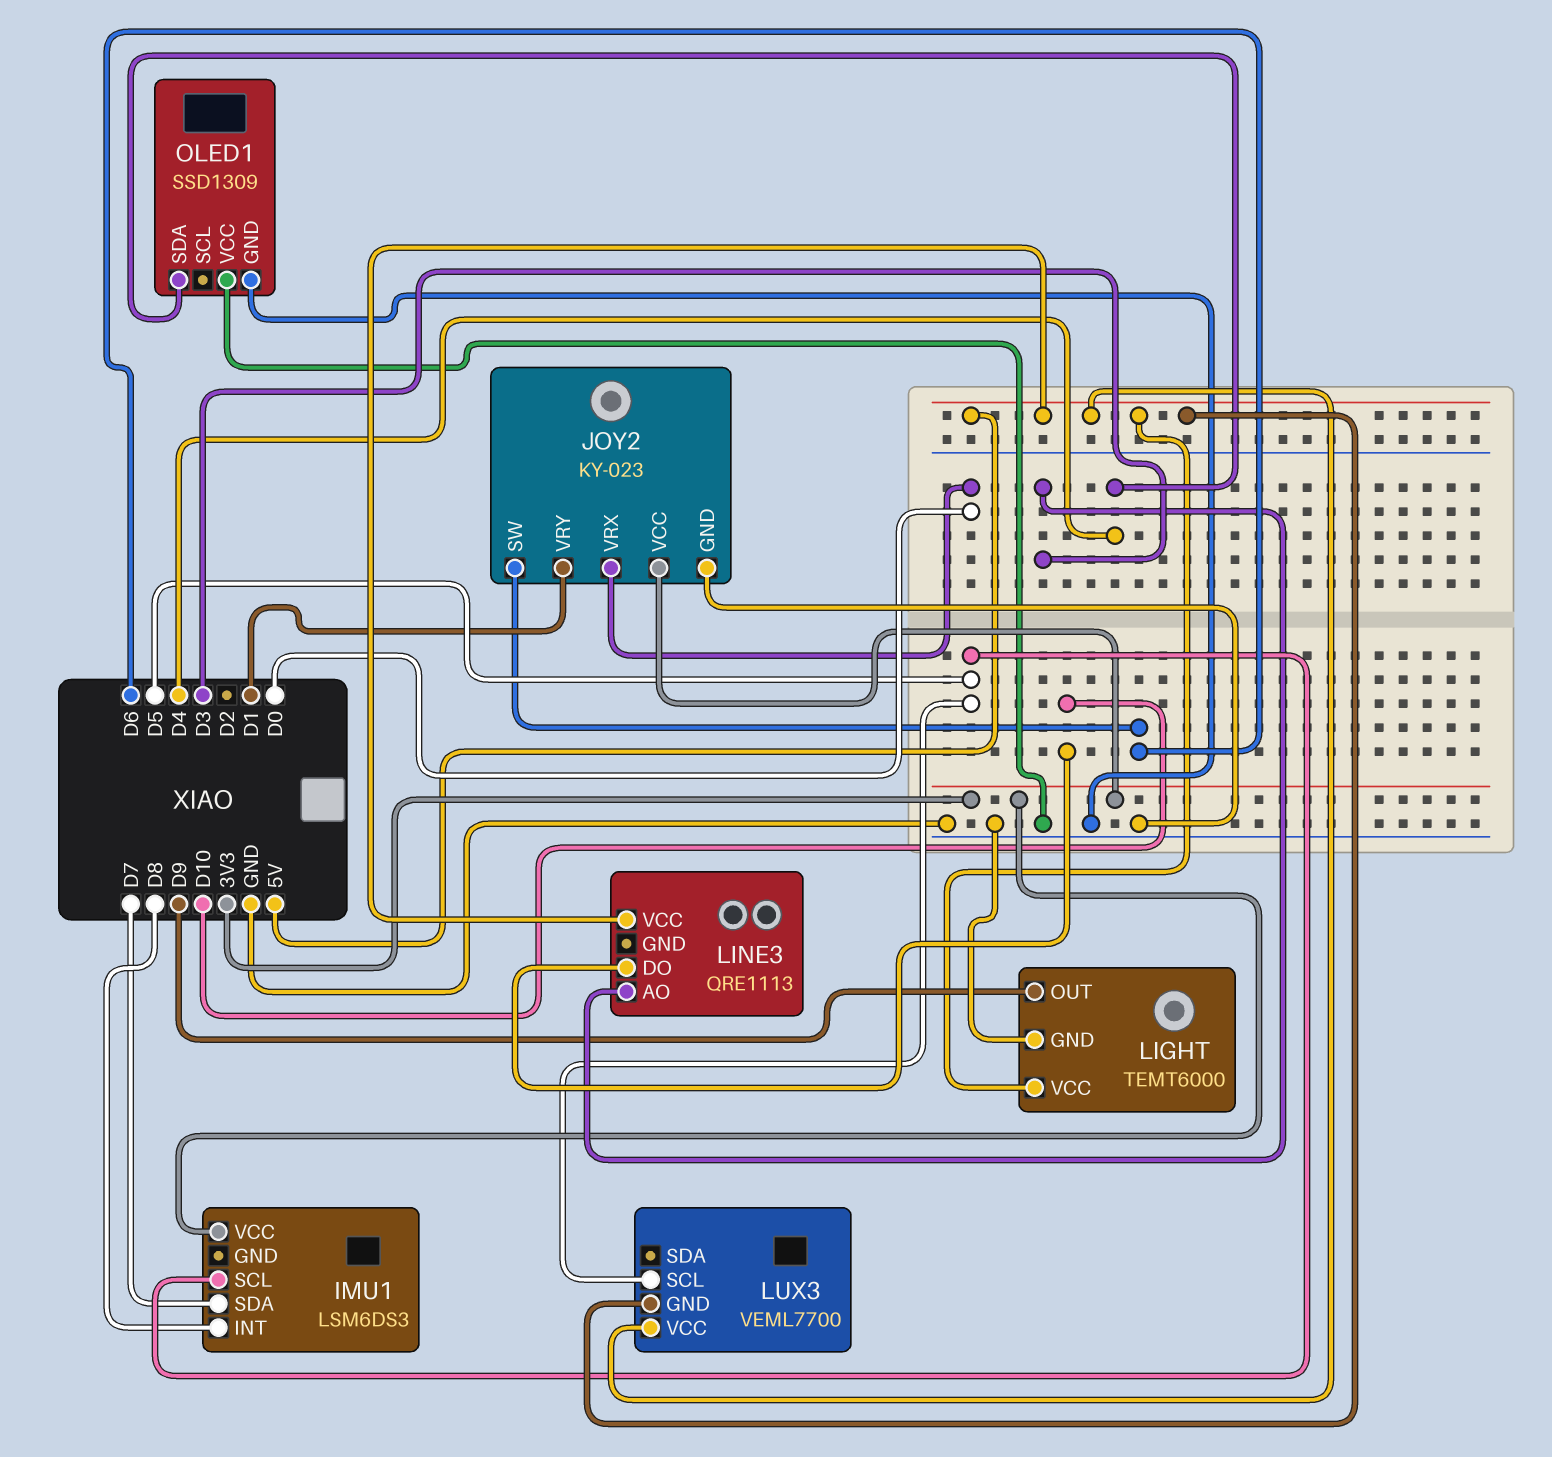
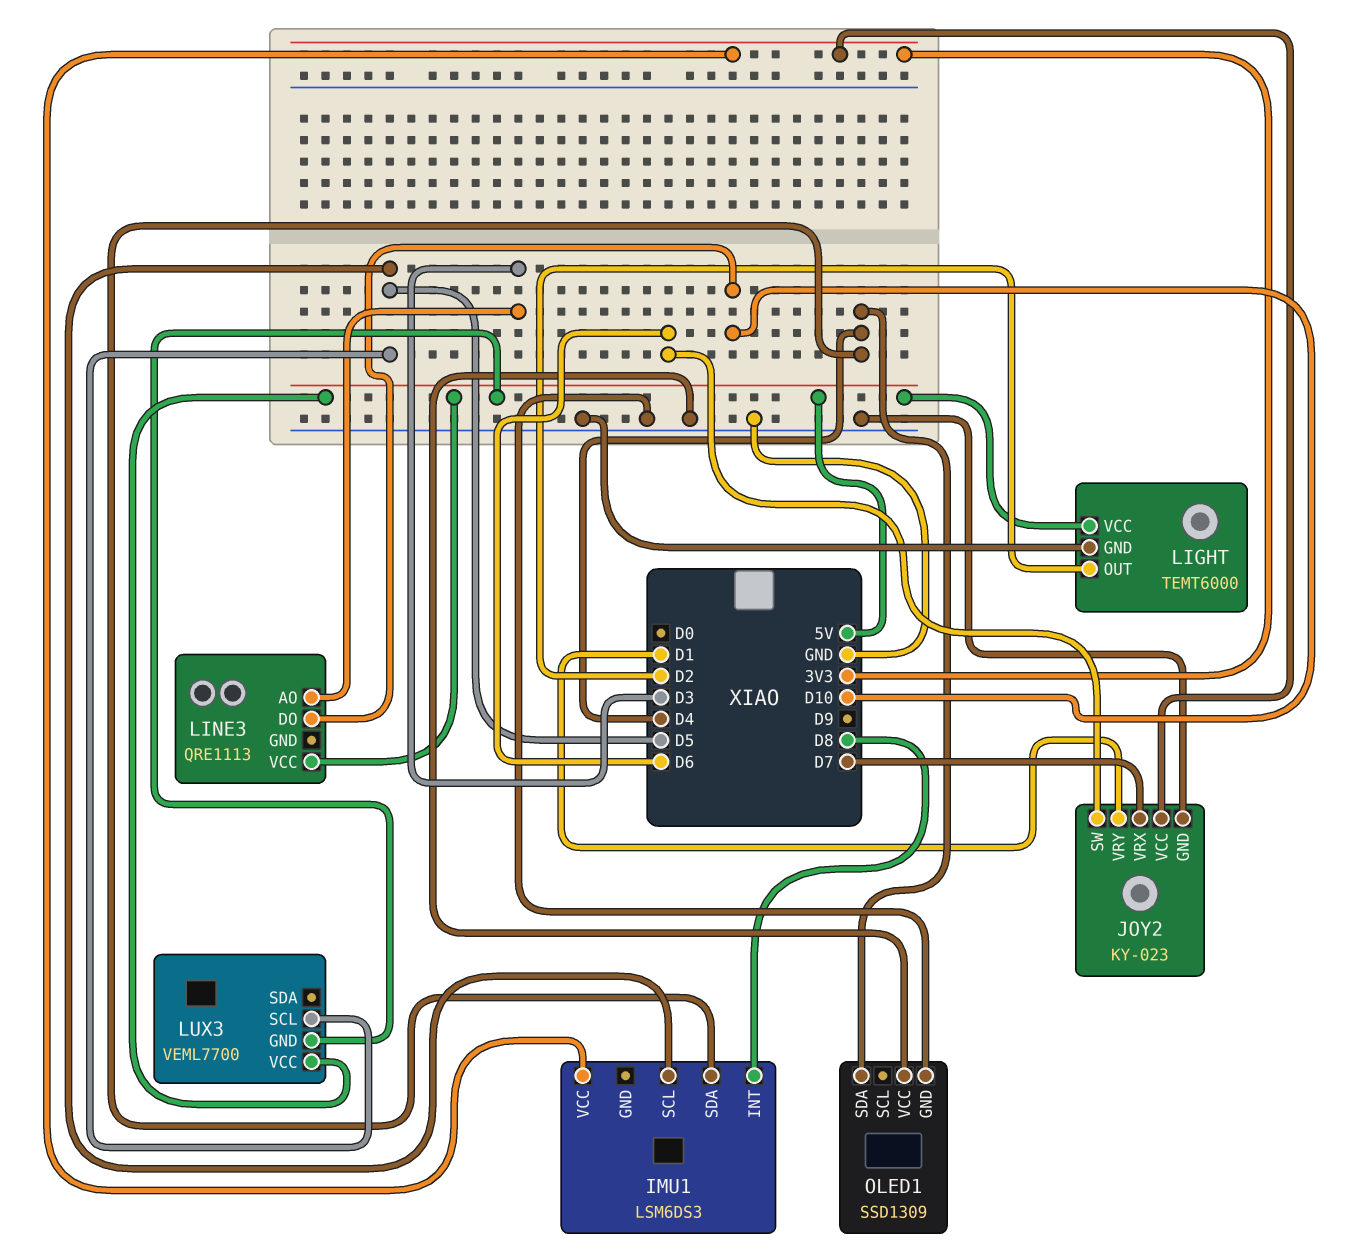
IMU1 pin SDA: D7 -> D4
JOY2 pin VRX: D0 -> D7
LIGHT pin OUT: D9 -> D2

